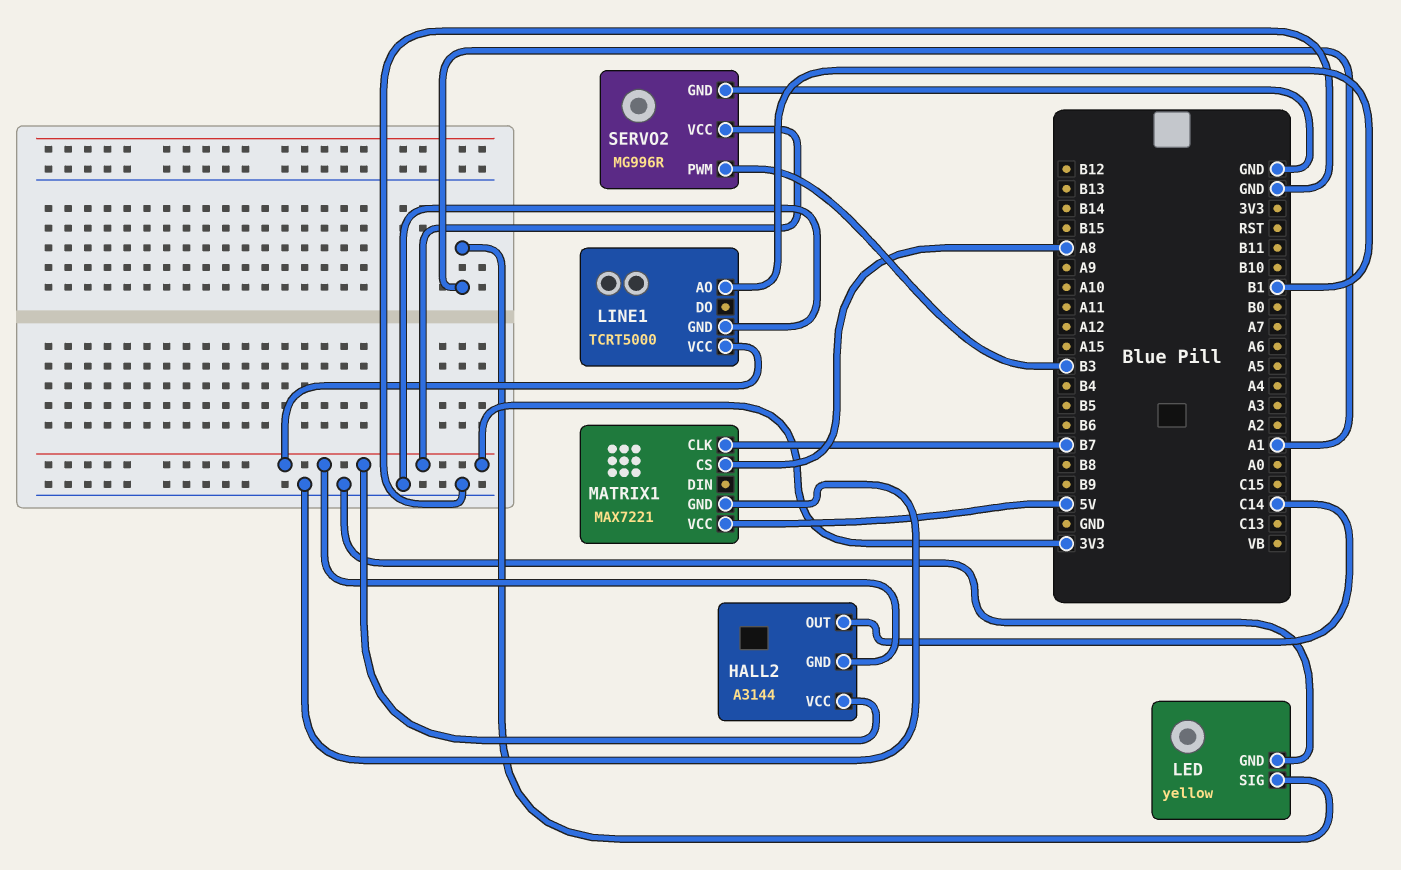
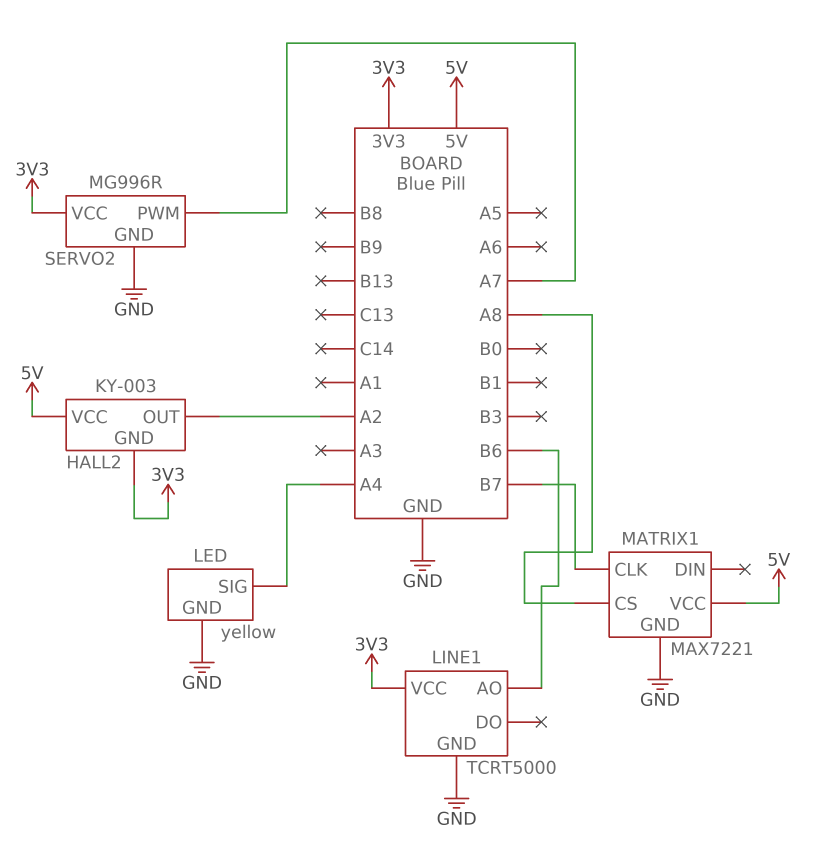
HALL2: A3144 -> KY-003
HALL2 pin OUT: C14 -> A2
HALL2 pin VCC: 3V3 -> 5V
LED pin SIG: A1 -> A4
LINE1 pin AO: B1 -> B6
SERVO2 pin PWM: B3 -> A7

